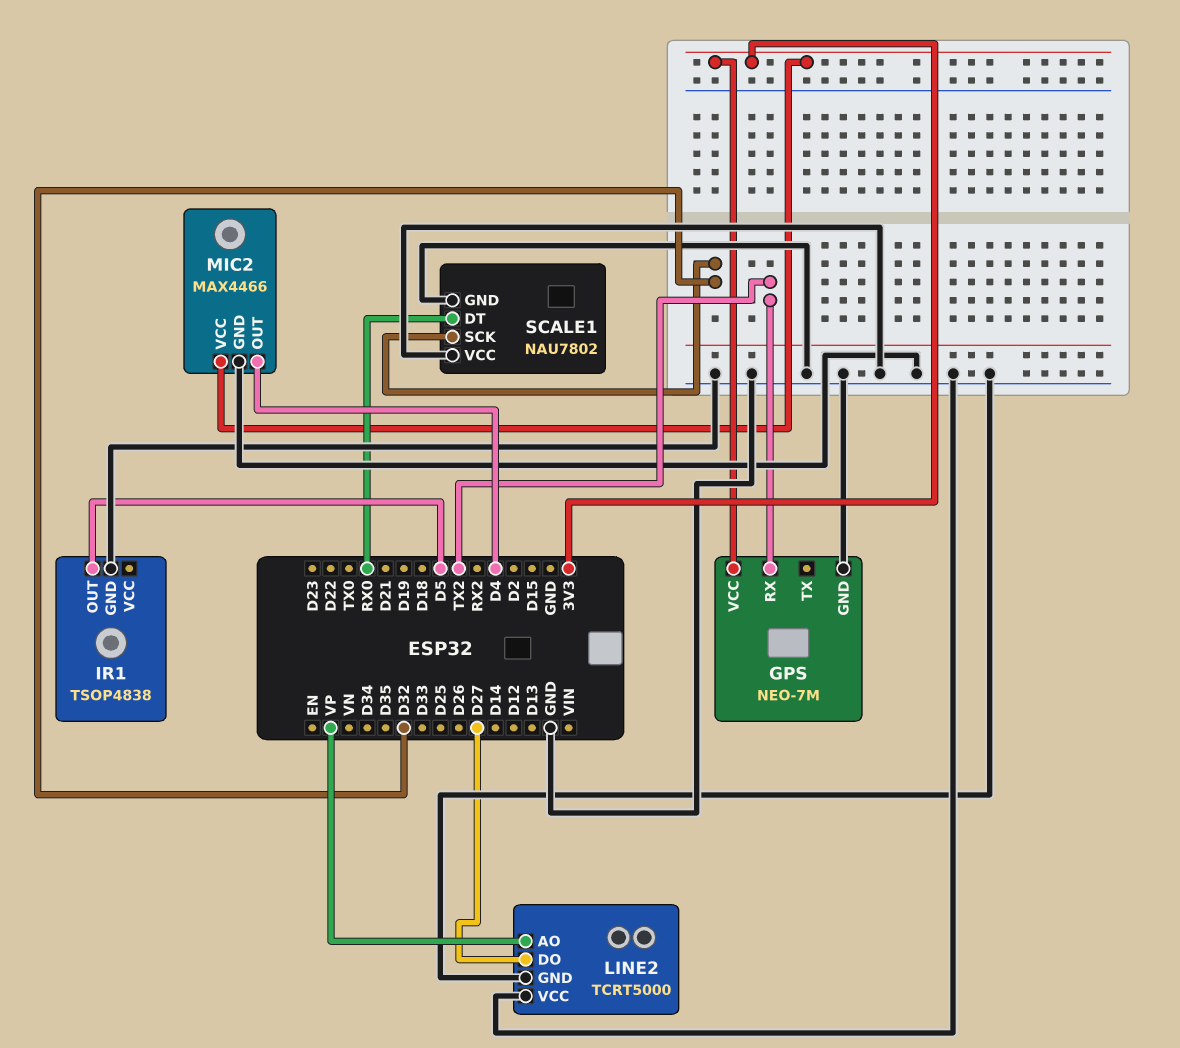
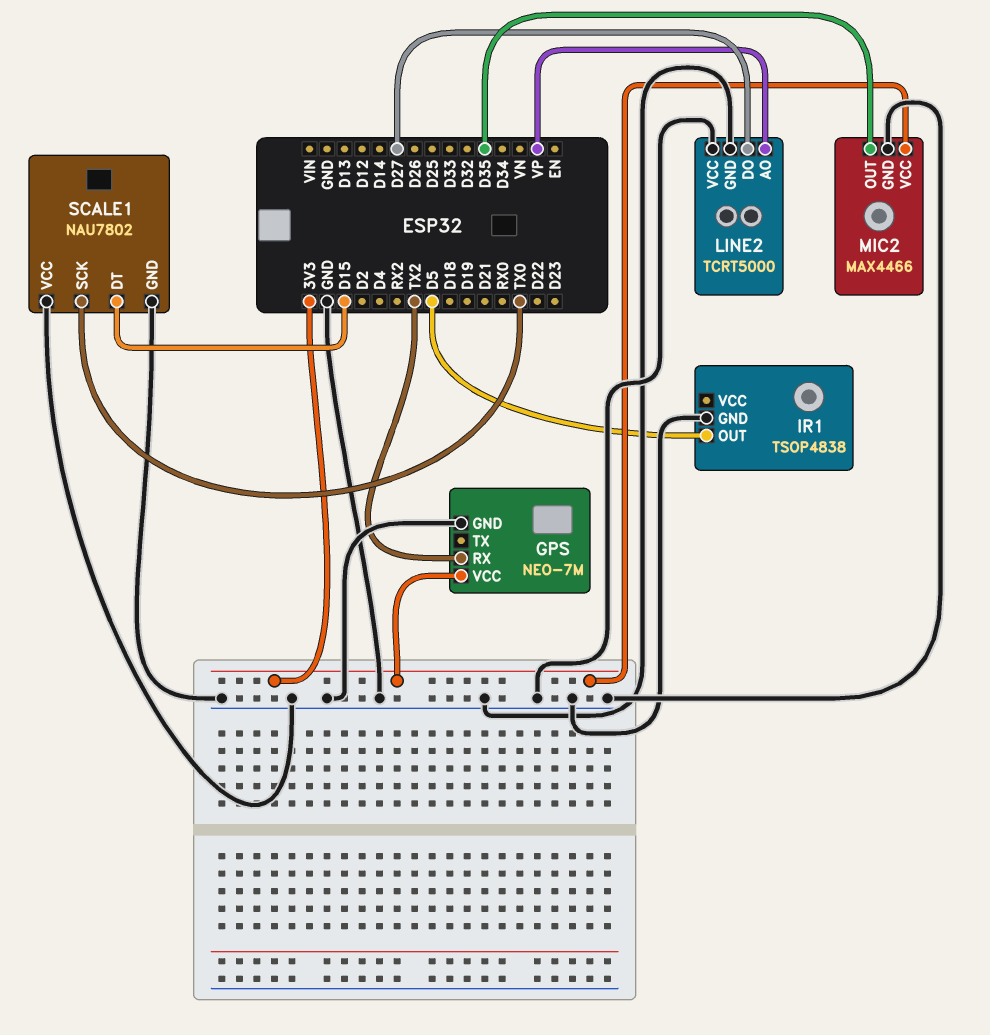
MIC2 pin OUT: D4 -> D35
SCALE1 pin DT: RX0 -> D15
SCALE1 pin SCK: D32 -> TX0

